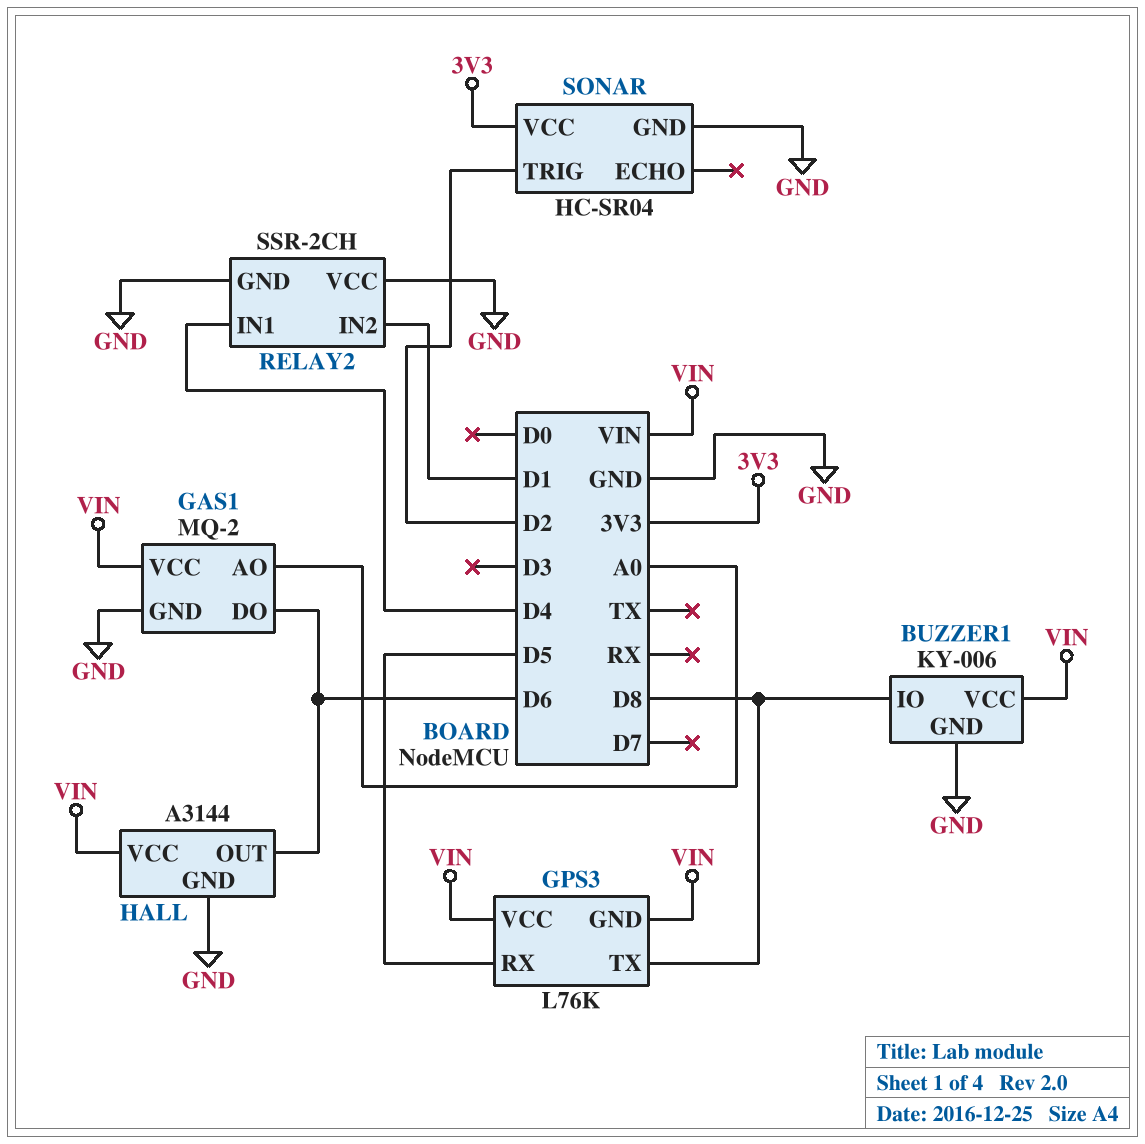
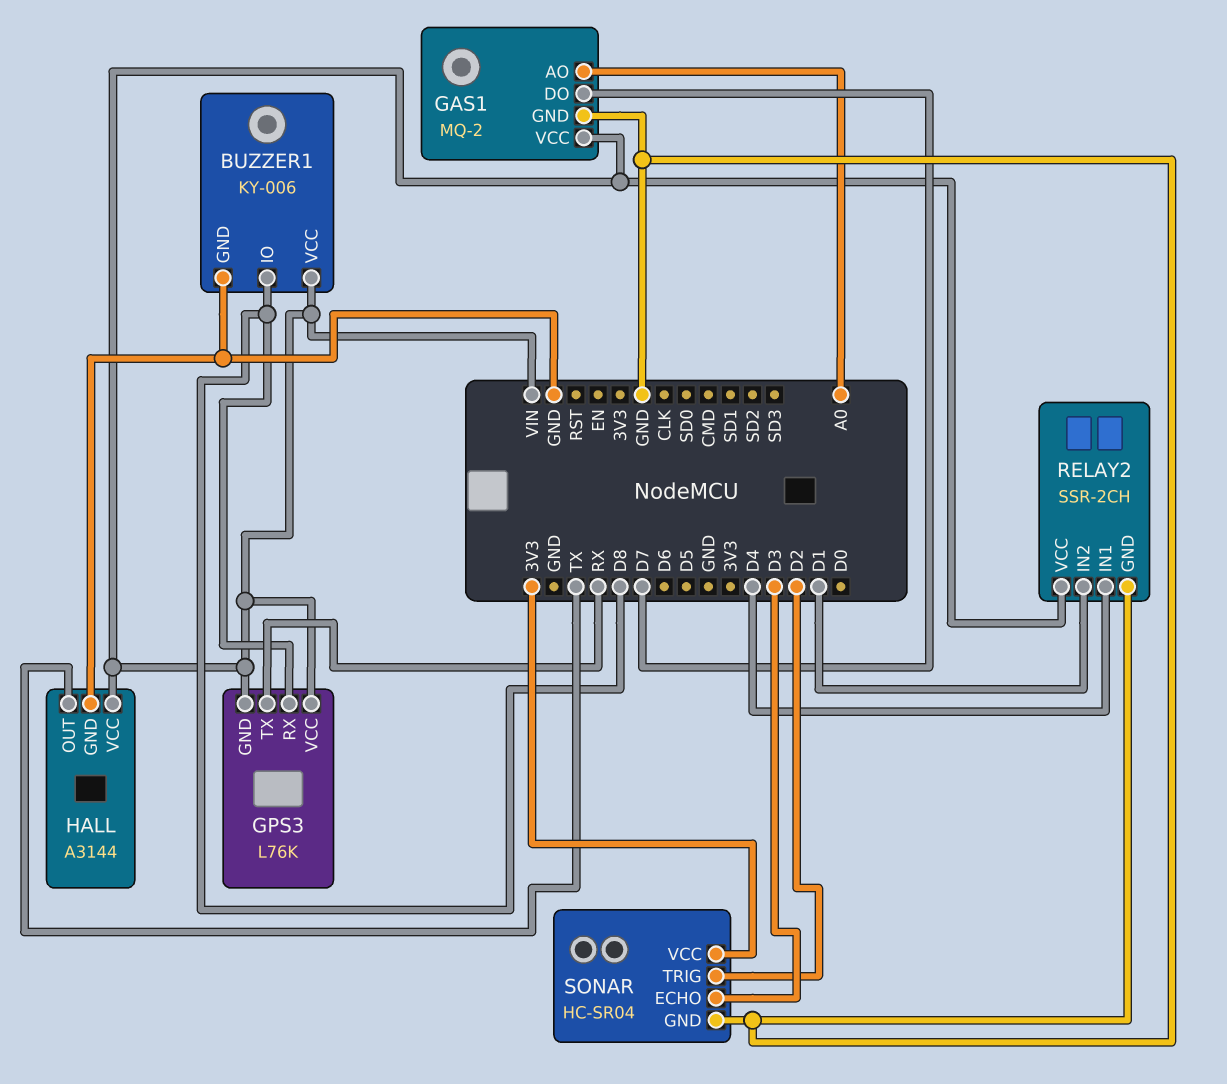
GAS1 pin DO: D6 -> D7
GPS3 pin RX: D5 -> D8
GPS3 pin TX: D8 -> RX
HALL pin OUT: D6 -> TX
RELAY2 pin VCC: GND -> VIN
SONAR pin ECHO: none -> D3

